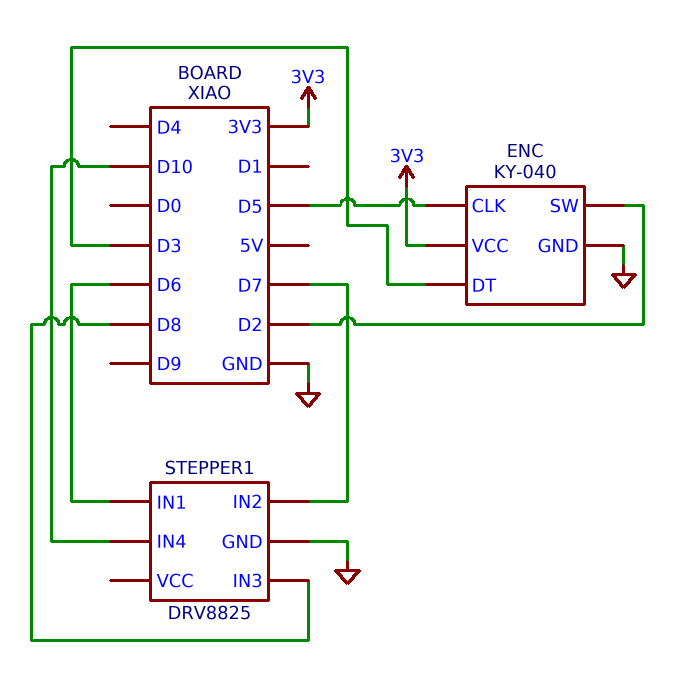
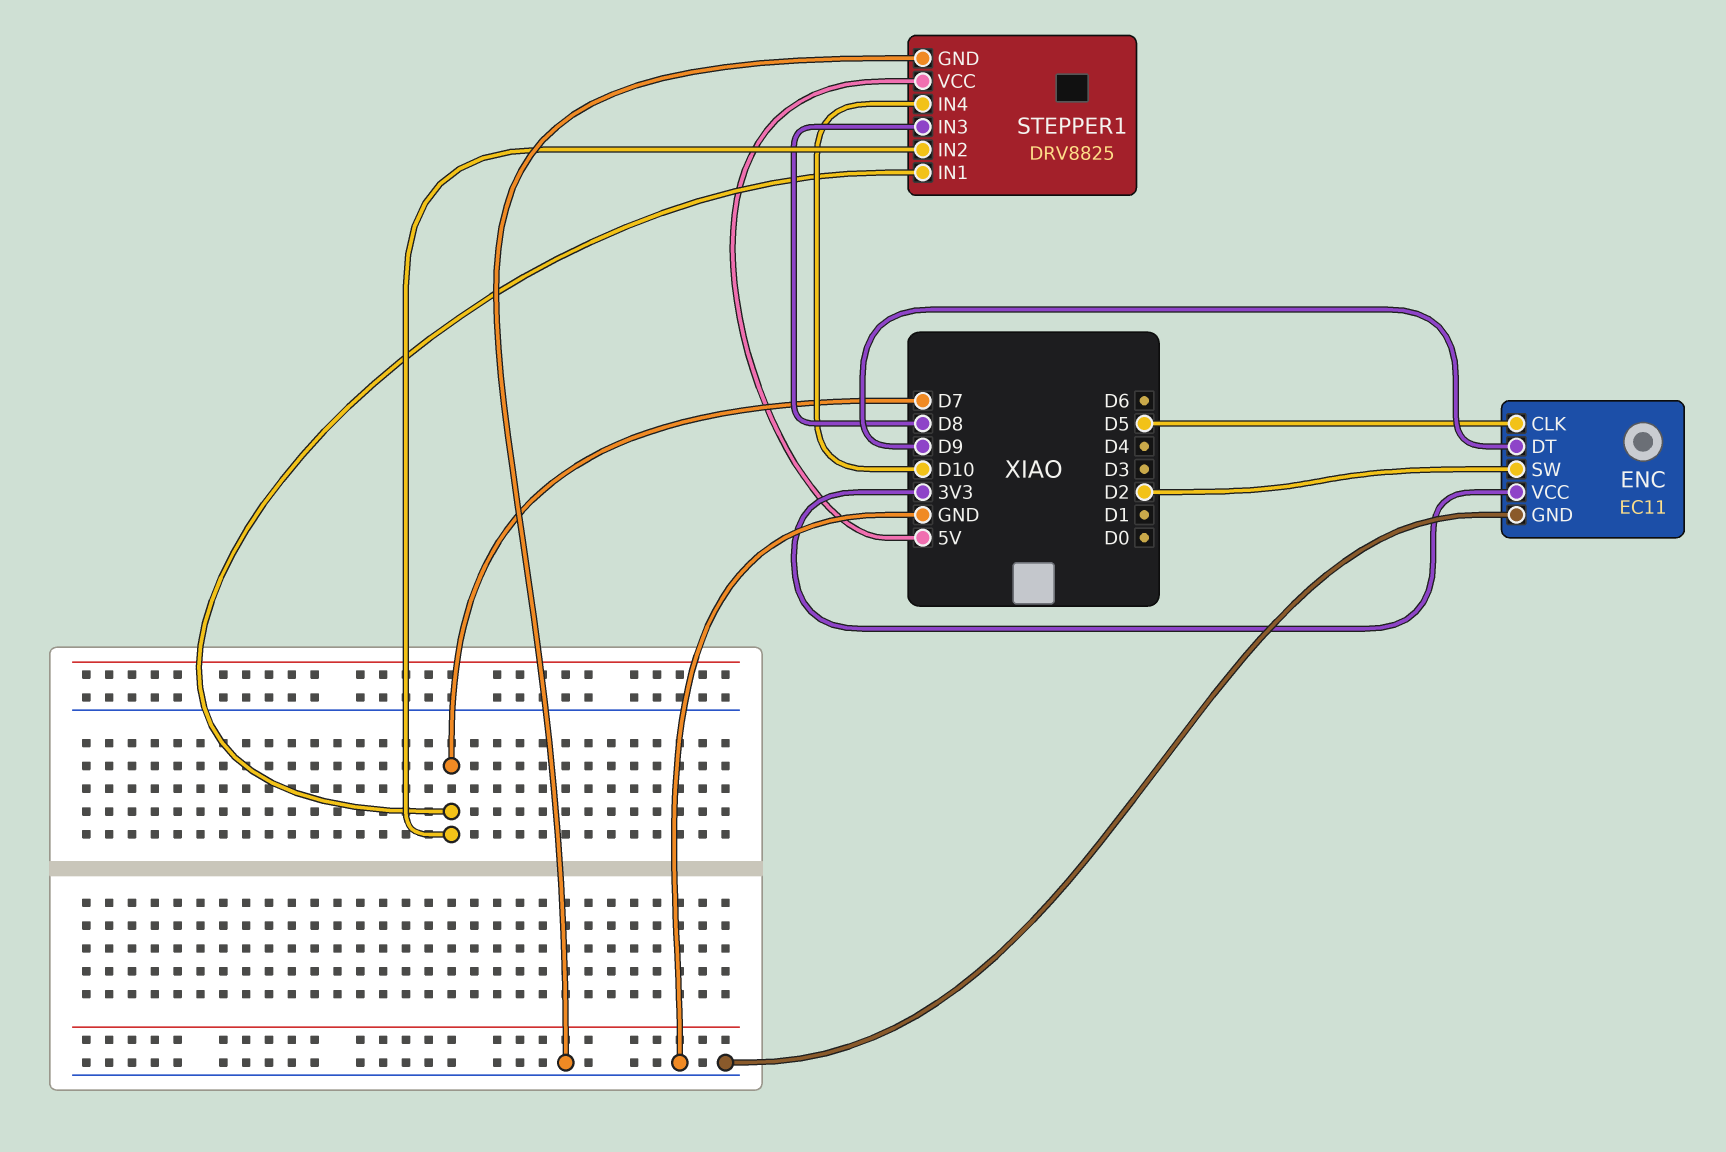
ENC: KY-040 -> EC11
ENC pin DT: D3 -> D9
STEPPER1 pin IN1: D6 -> D7
STEPPER1 pin VCC: none -> 5V

